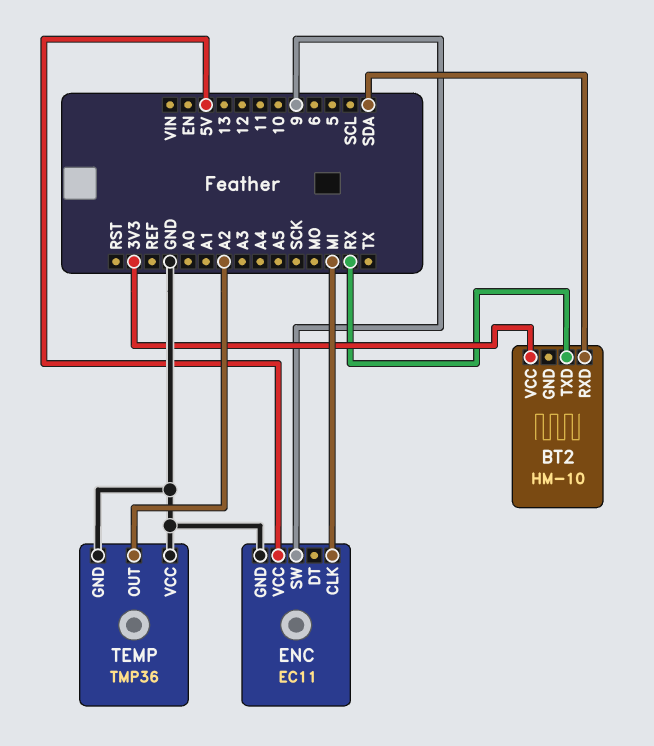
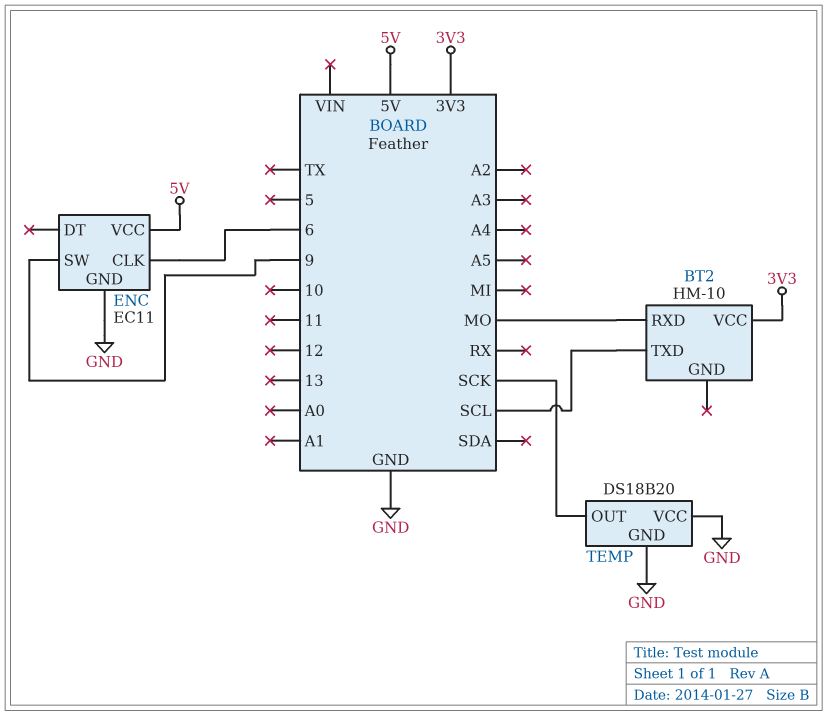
BT2 pin RXD: SDA -> MO
BT2 pin TXD: RX -> SCL
ENC pin CLK: MI -> 6
TEMP: TMP36 -> DS18B20
TEMP pin OUT: A2 -> SCK

